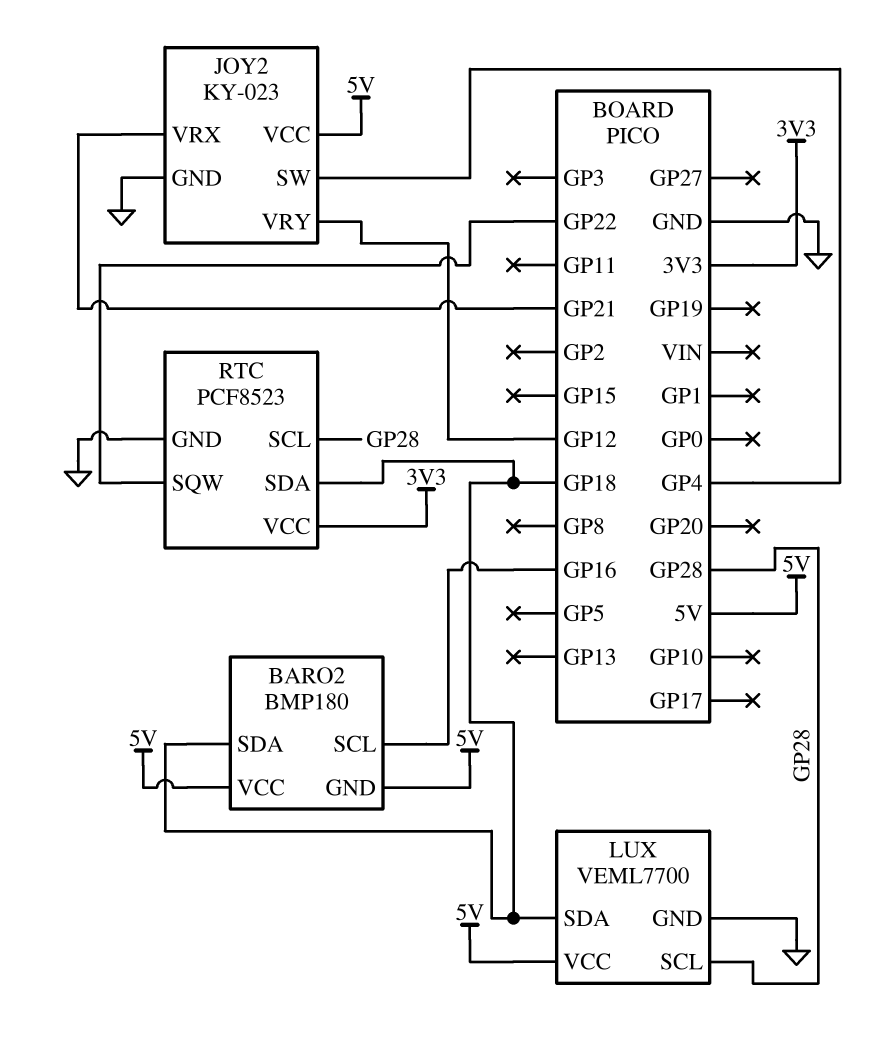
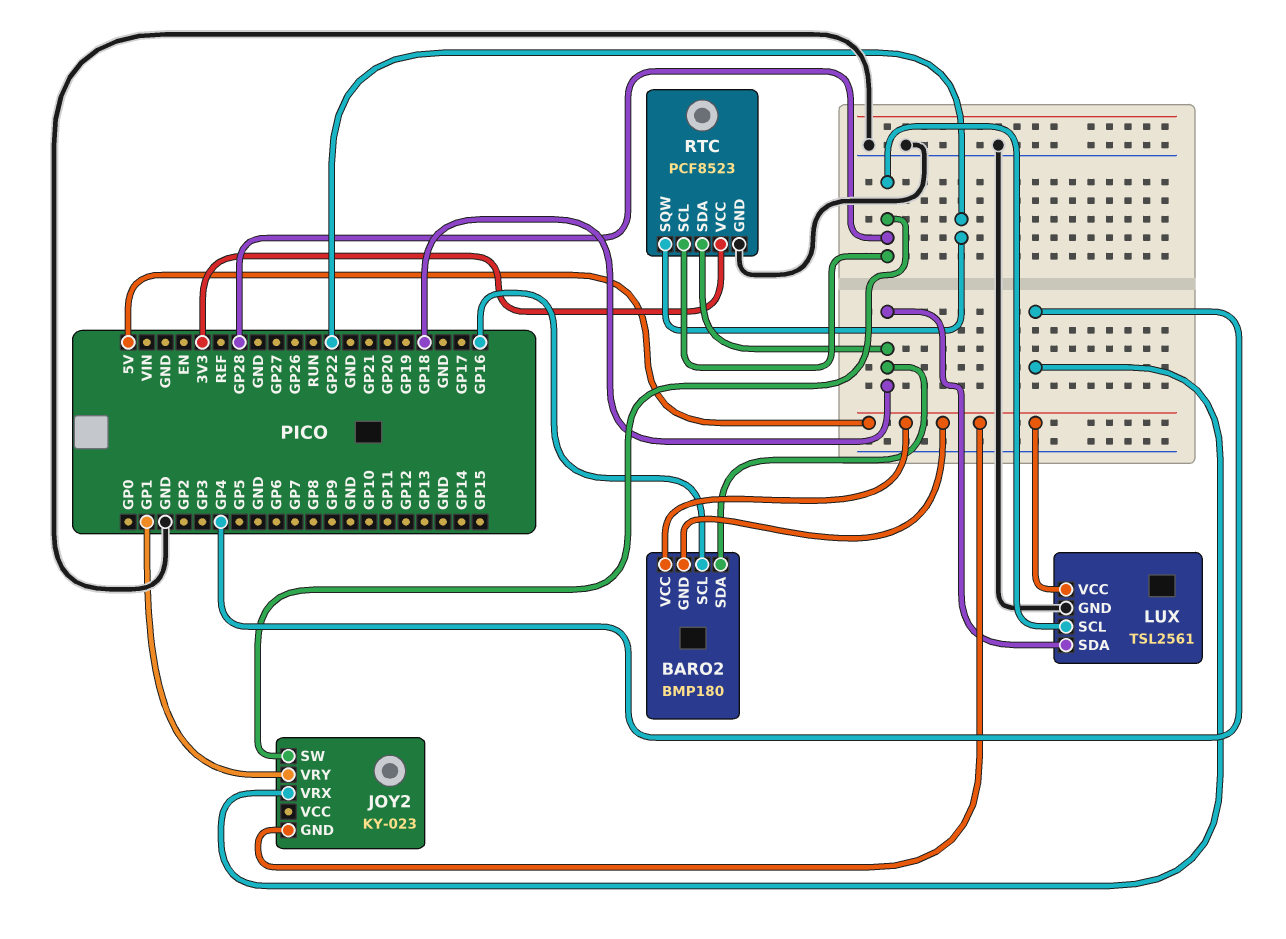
JOY2 pin GND: GND -> 5V
JOY2 pin SW: GP4 -> GP28
JOY2 pin VCC: 5V -> none
JOY2 pin VRX: GP21 -> GP4
JOY2 pin VRY: GP12 -> GP1
LUX: VEML7700 -> TSL2561

